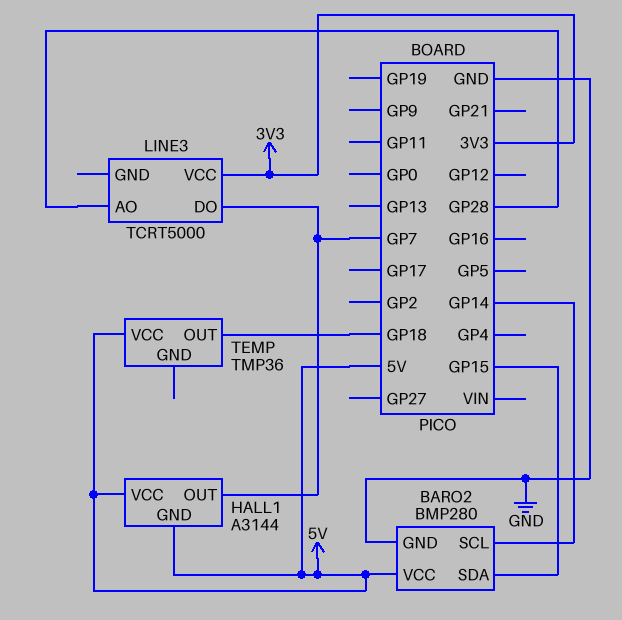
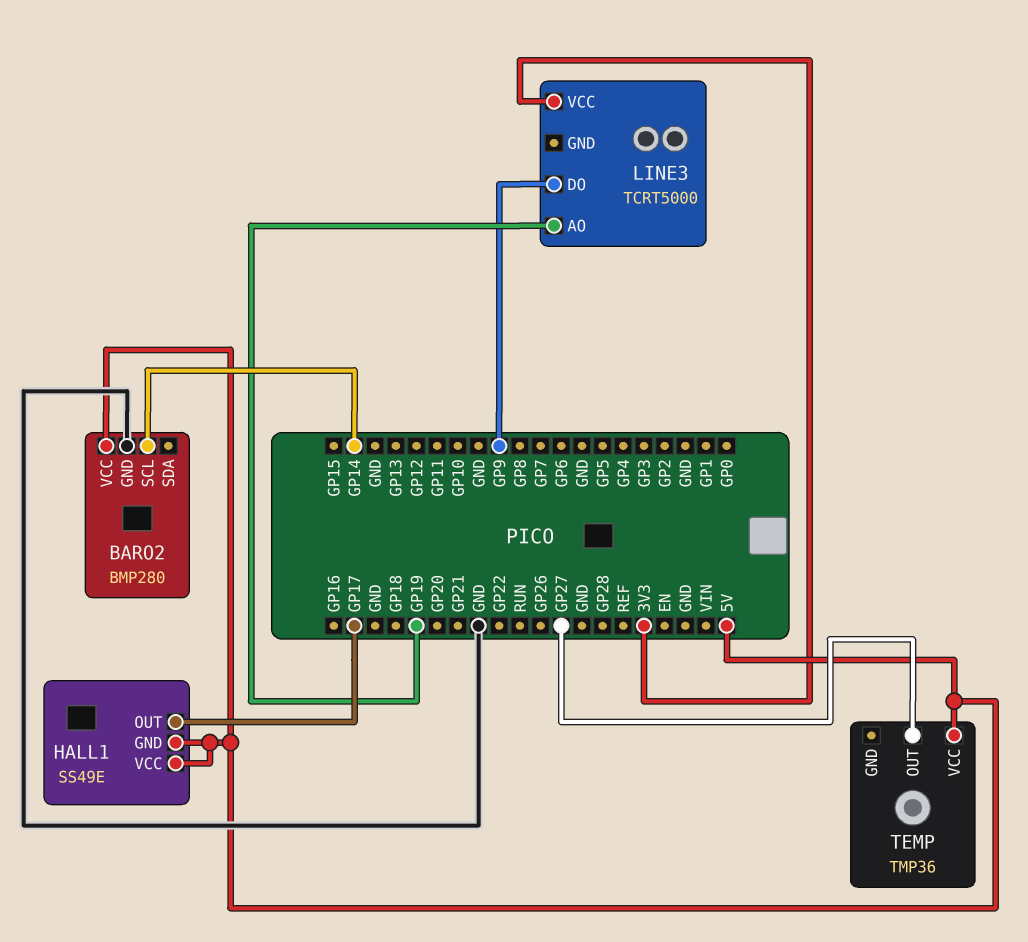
BARO2 pin SDA: GP15 -> none
HALL1: A3144 -> SS49E
HALL1 pin OUT: GP7 -> GP17
LINE3 pin AO: GP28 -> GP19
LINE3 pin DO: GP7 -> GP9
TEMP pin OUT: GP18 -> GP27

